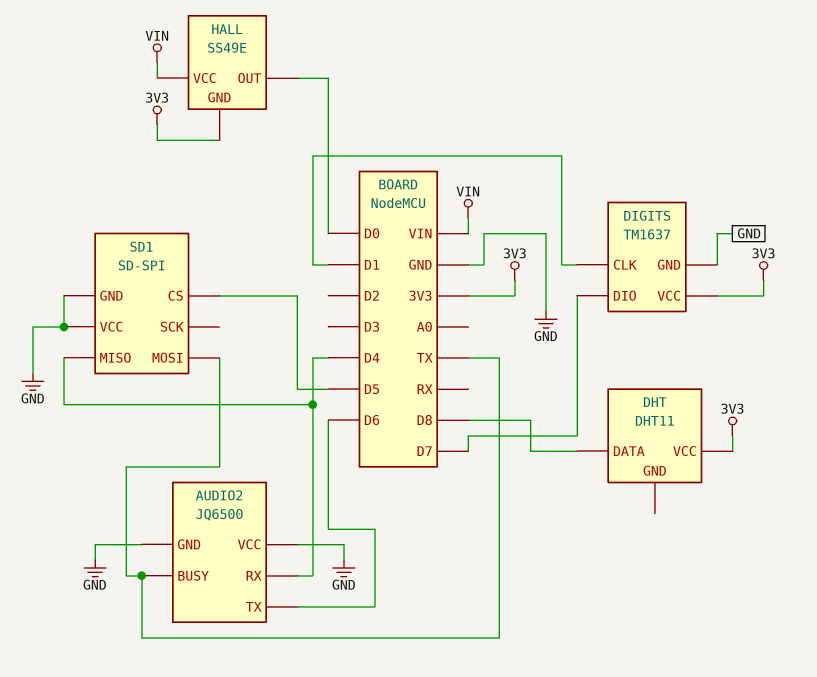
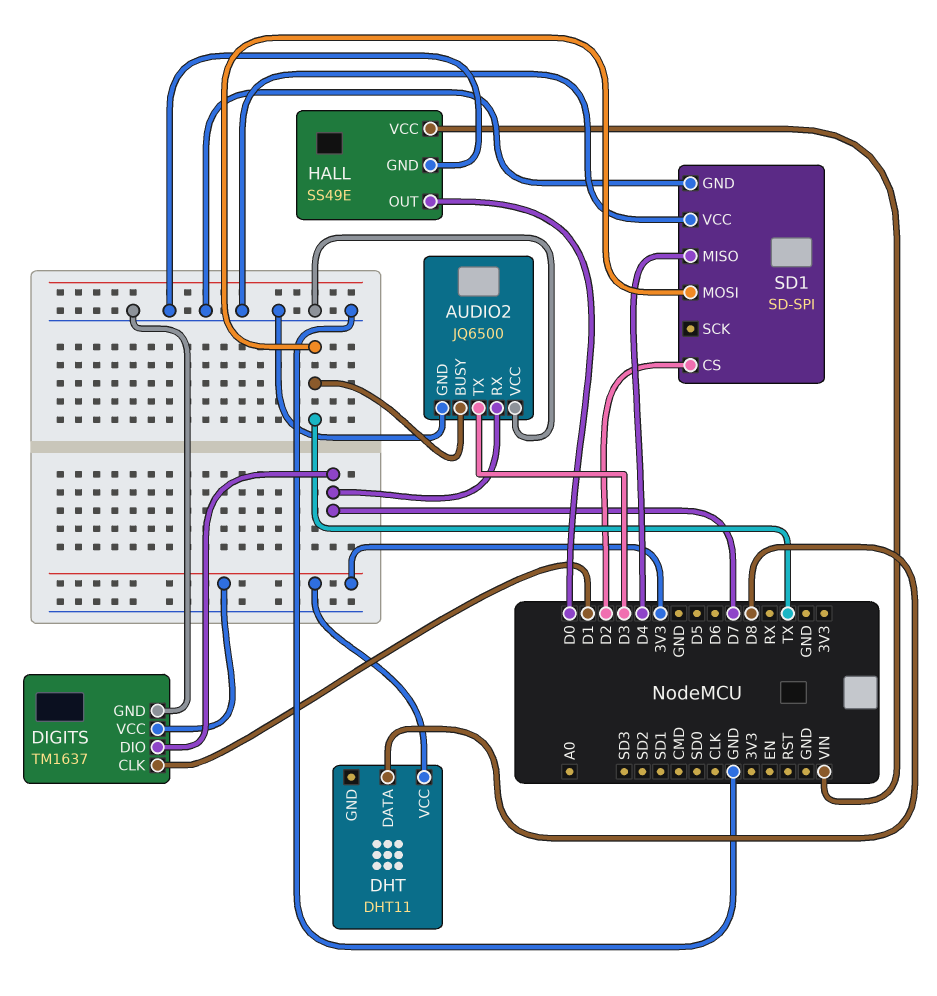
AUDIO2 pin RX: D4 -> D7
AUDIO2 pin TX: D6 -> D3
HALL pin GND: 3V3 -> GND
SD1 pin CS: D5 -> D2

